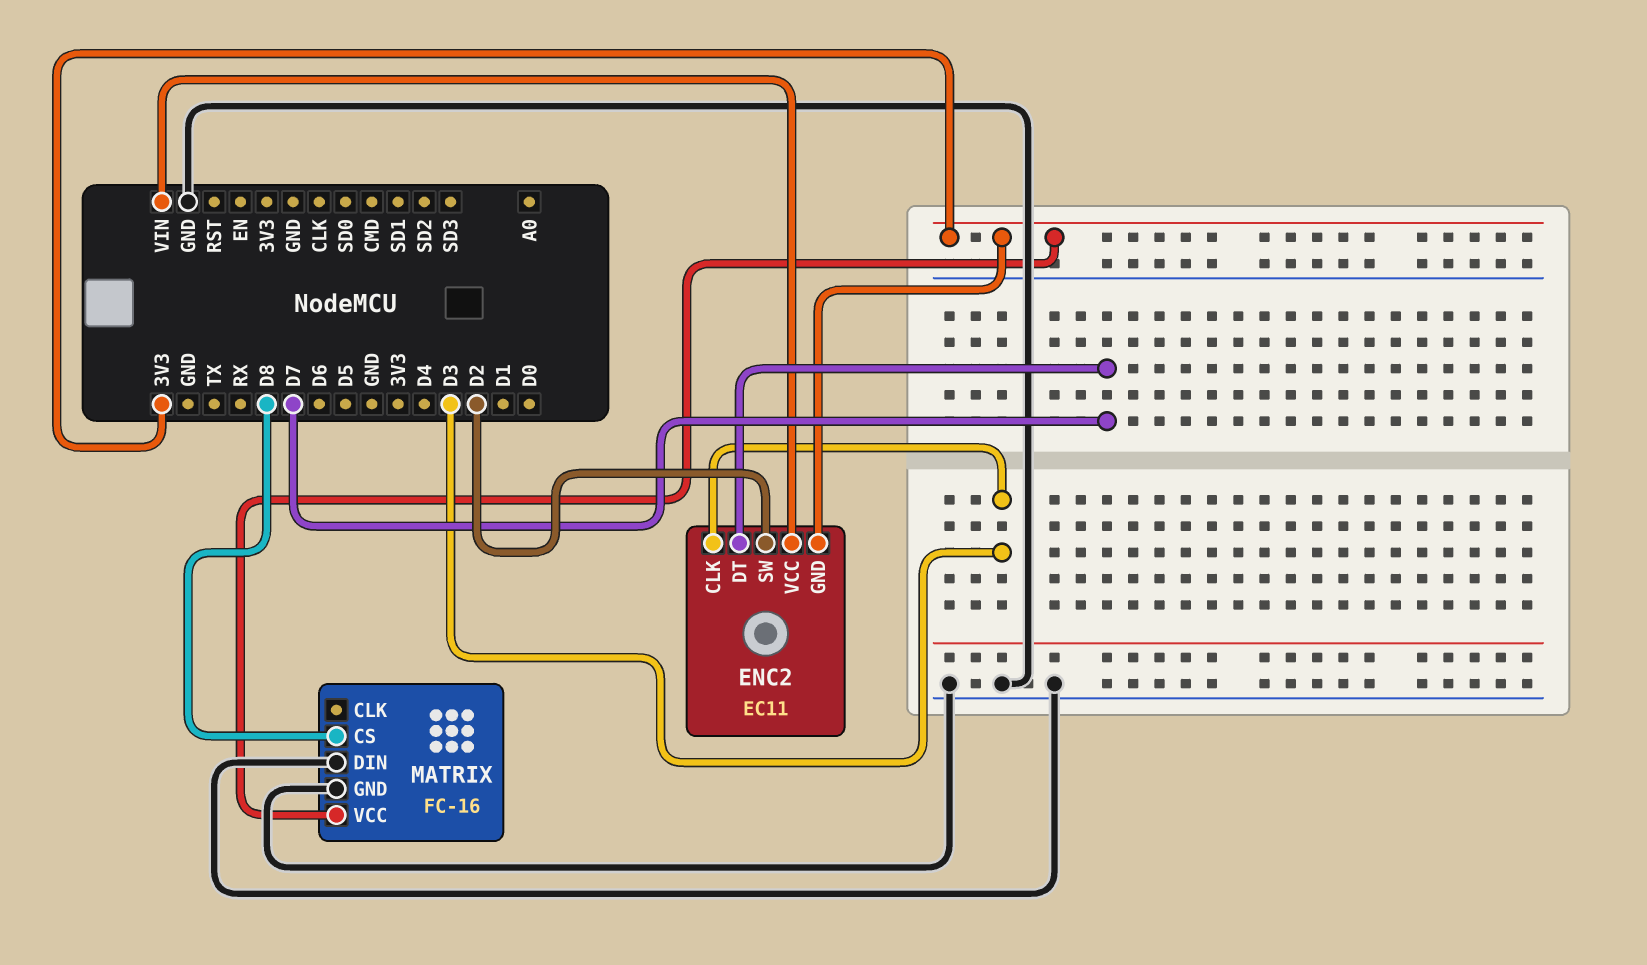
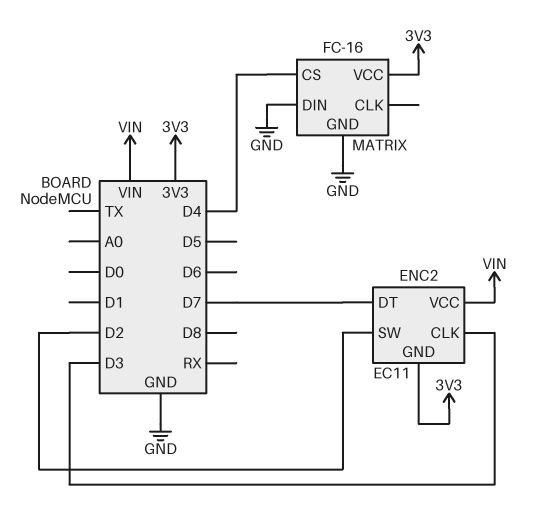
MATRIX pin CS: D8 -> D4

